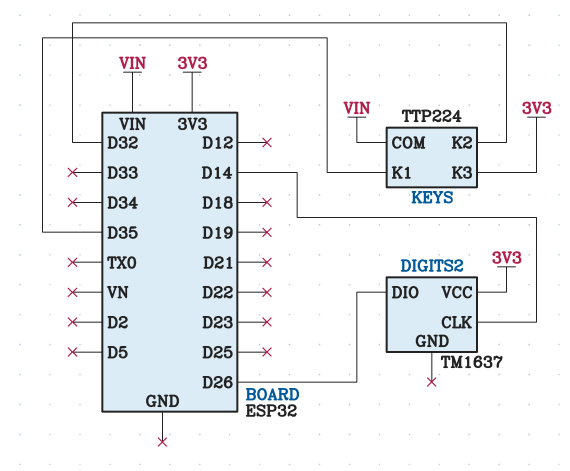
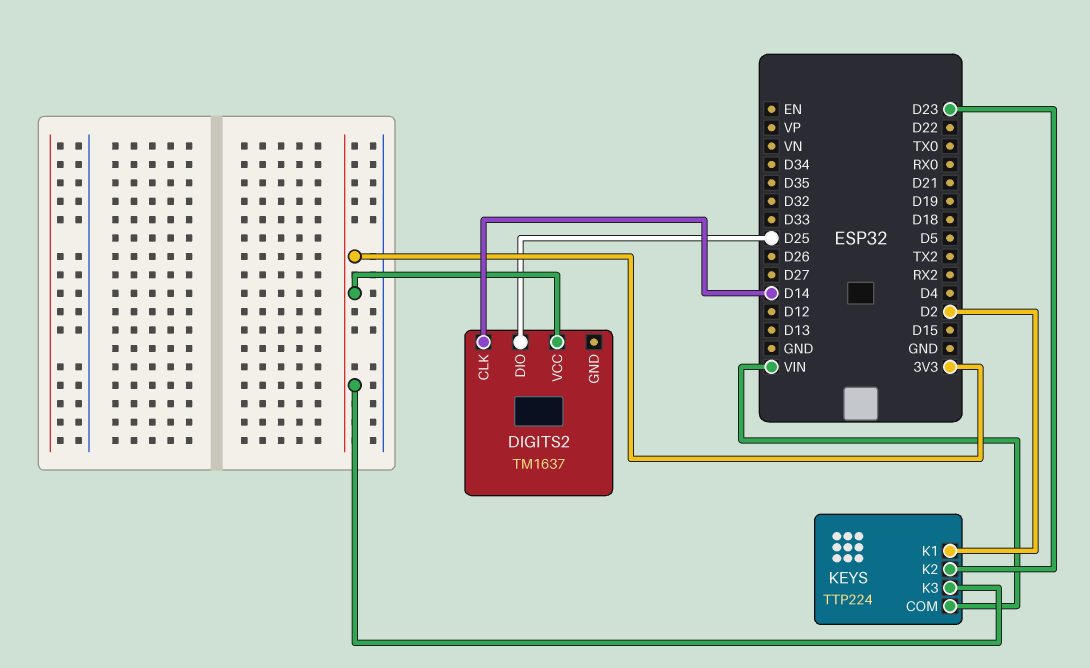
DIGITS2 pin DIO: D26 -> D25
KEYS pin K1: D35 -> D2
KEYS pin K2: D32 -> D23

